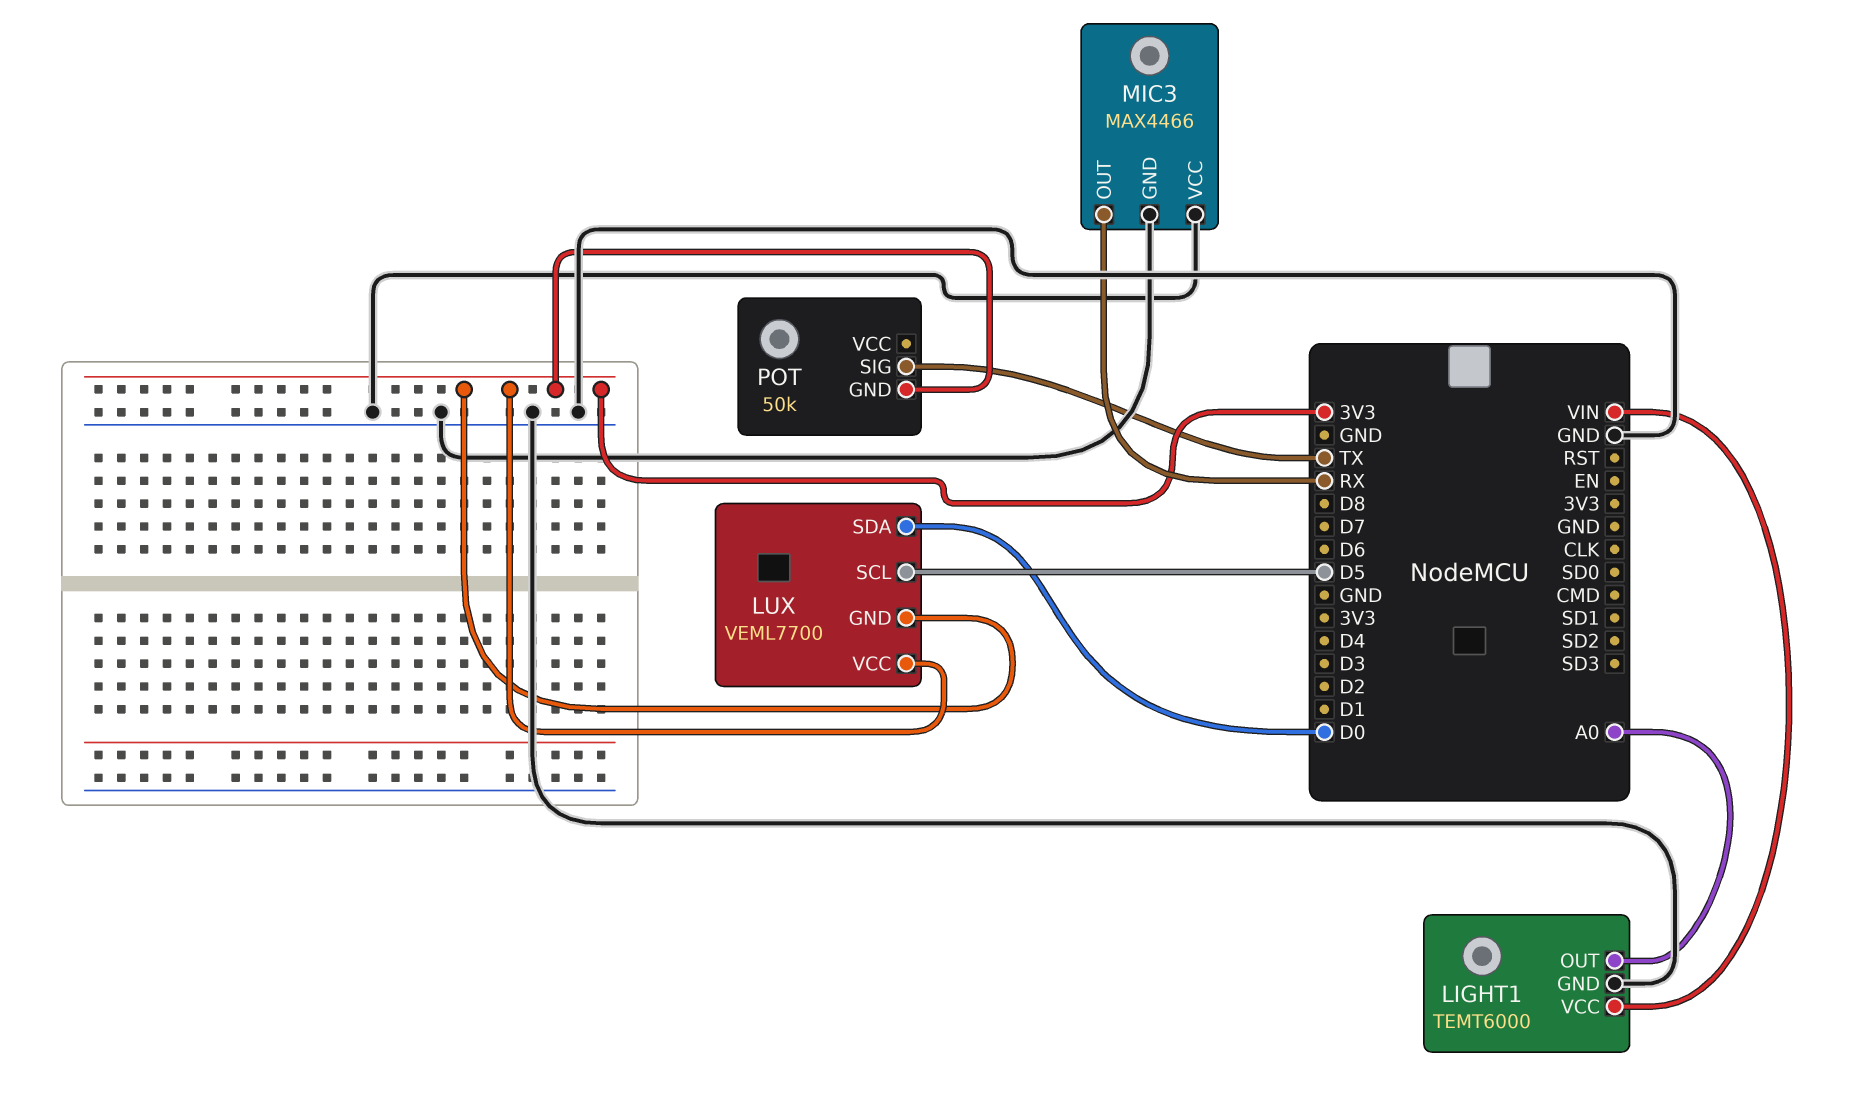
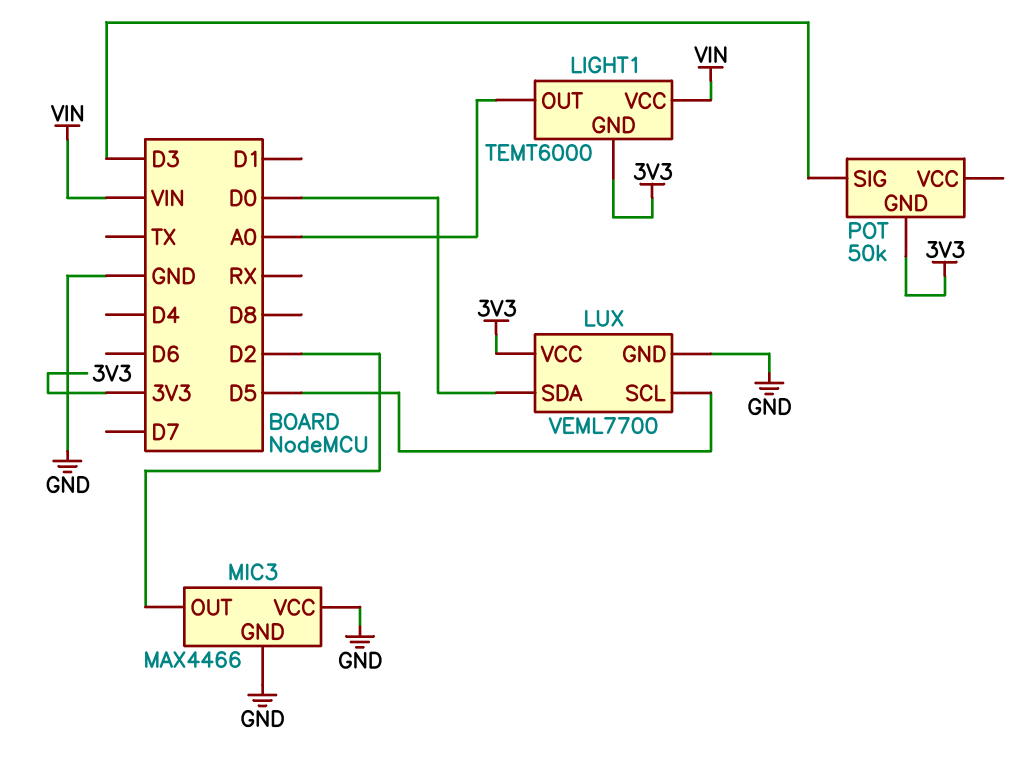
LIGHT1 pin GND: GND -> 3V3
LUX pin GND: 3V3 -> GND
MIC3 pin OUT: RX -> D2
POT pin SIG: TX -> D3

